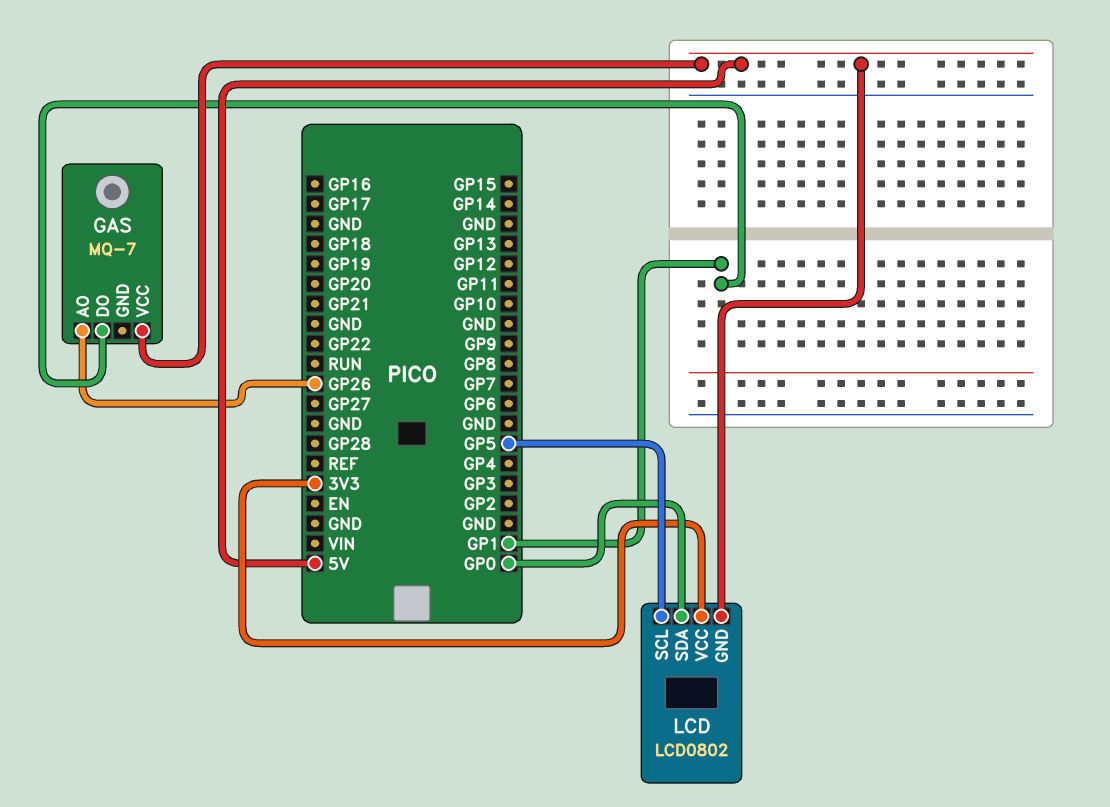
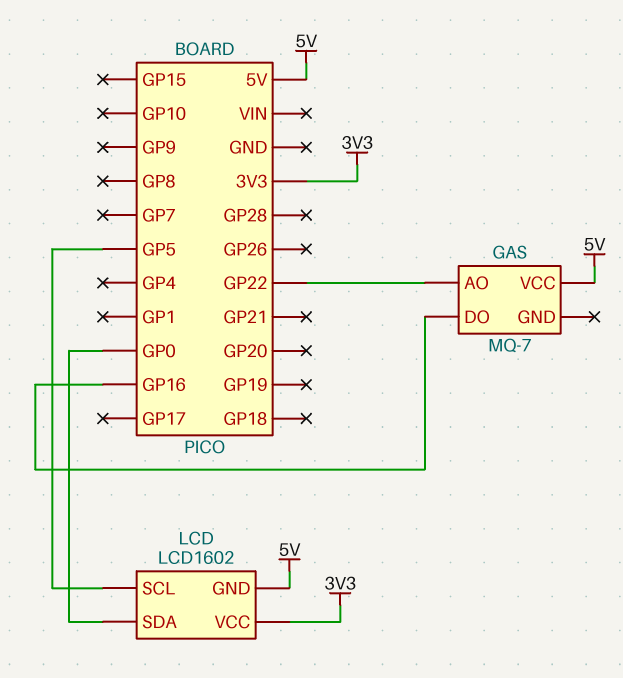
GAS pin AO: GP26 -> GP22
GAS pin DO: GP1 -> GP16
LCD: LCD0802 -> LCD1602

